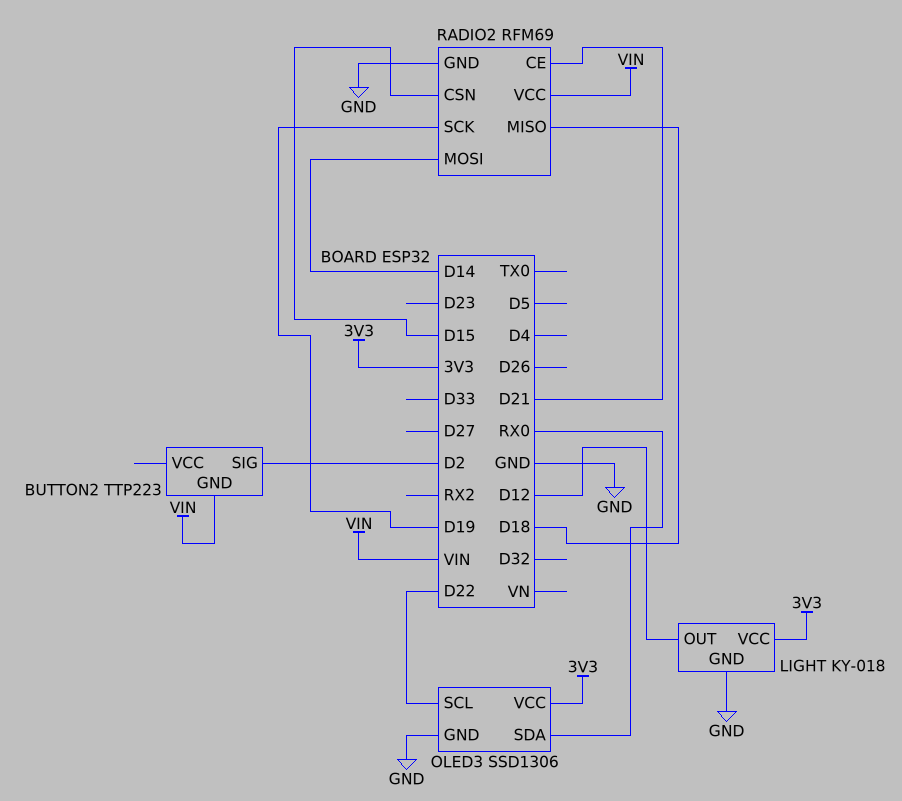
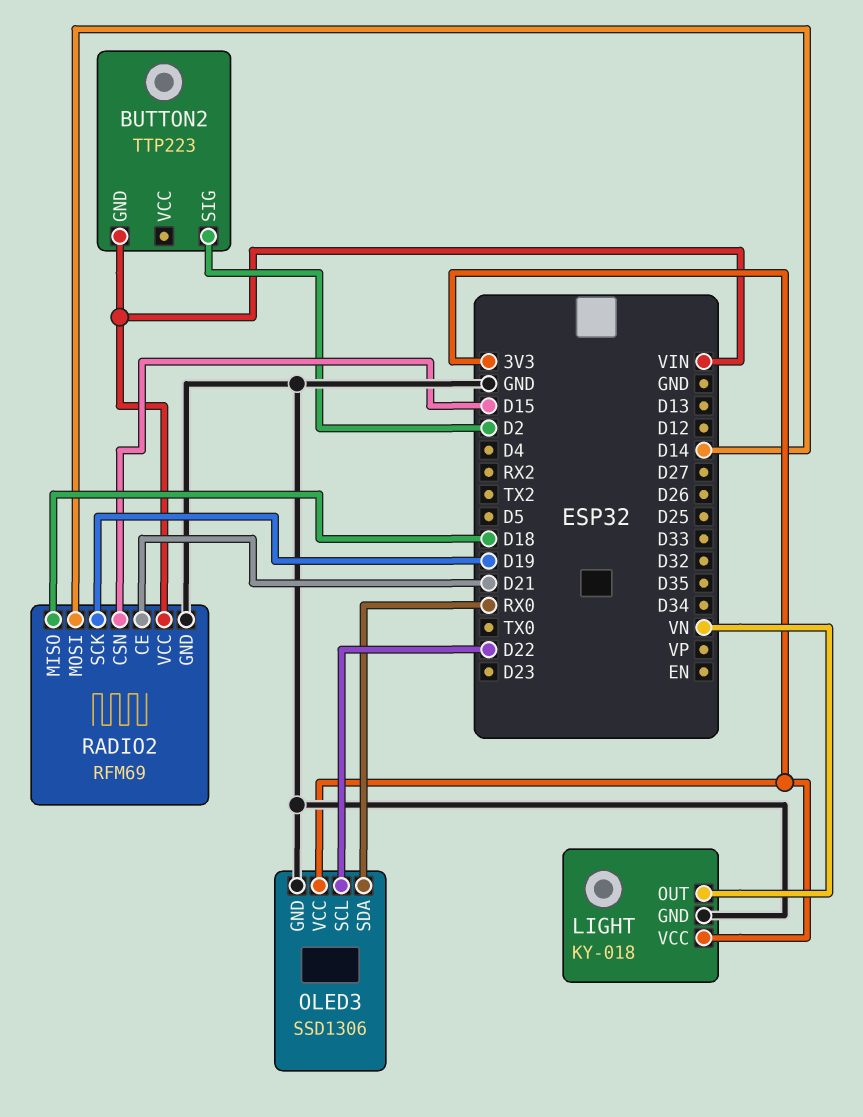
LIGHT pin OUT: D12 -> VN

